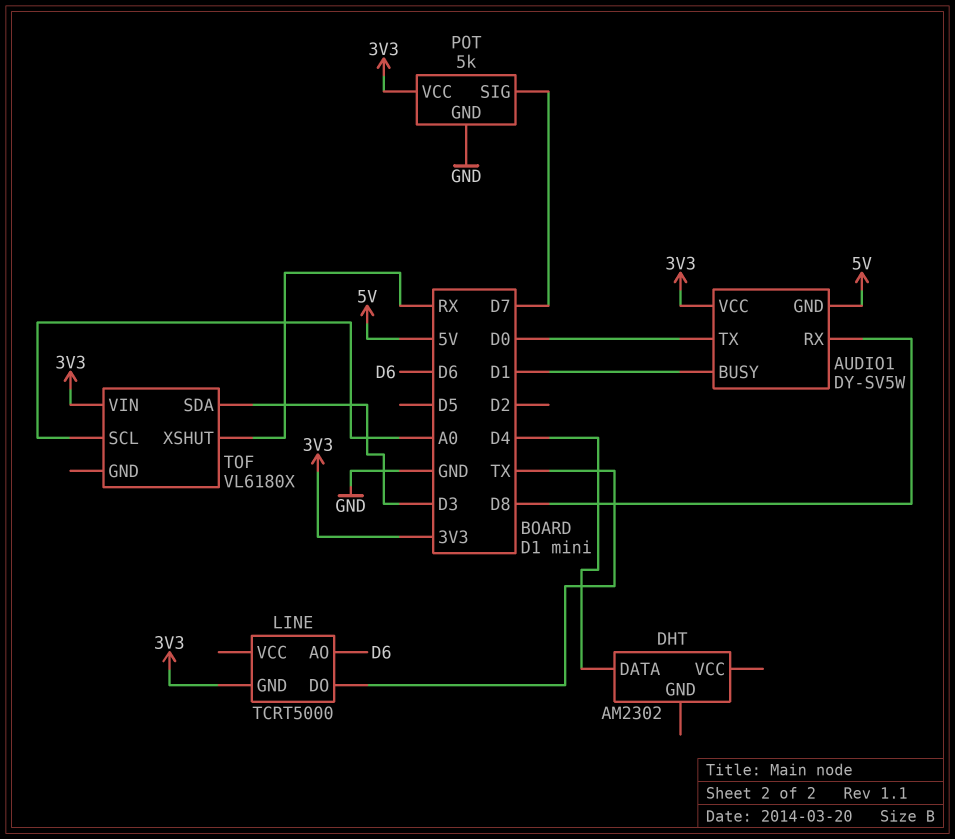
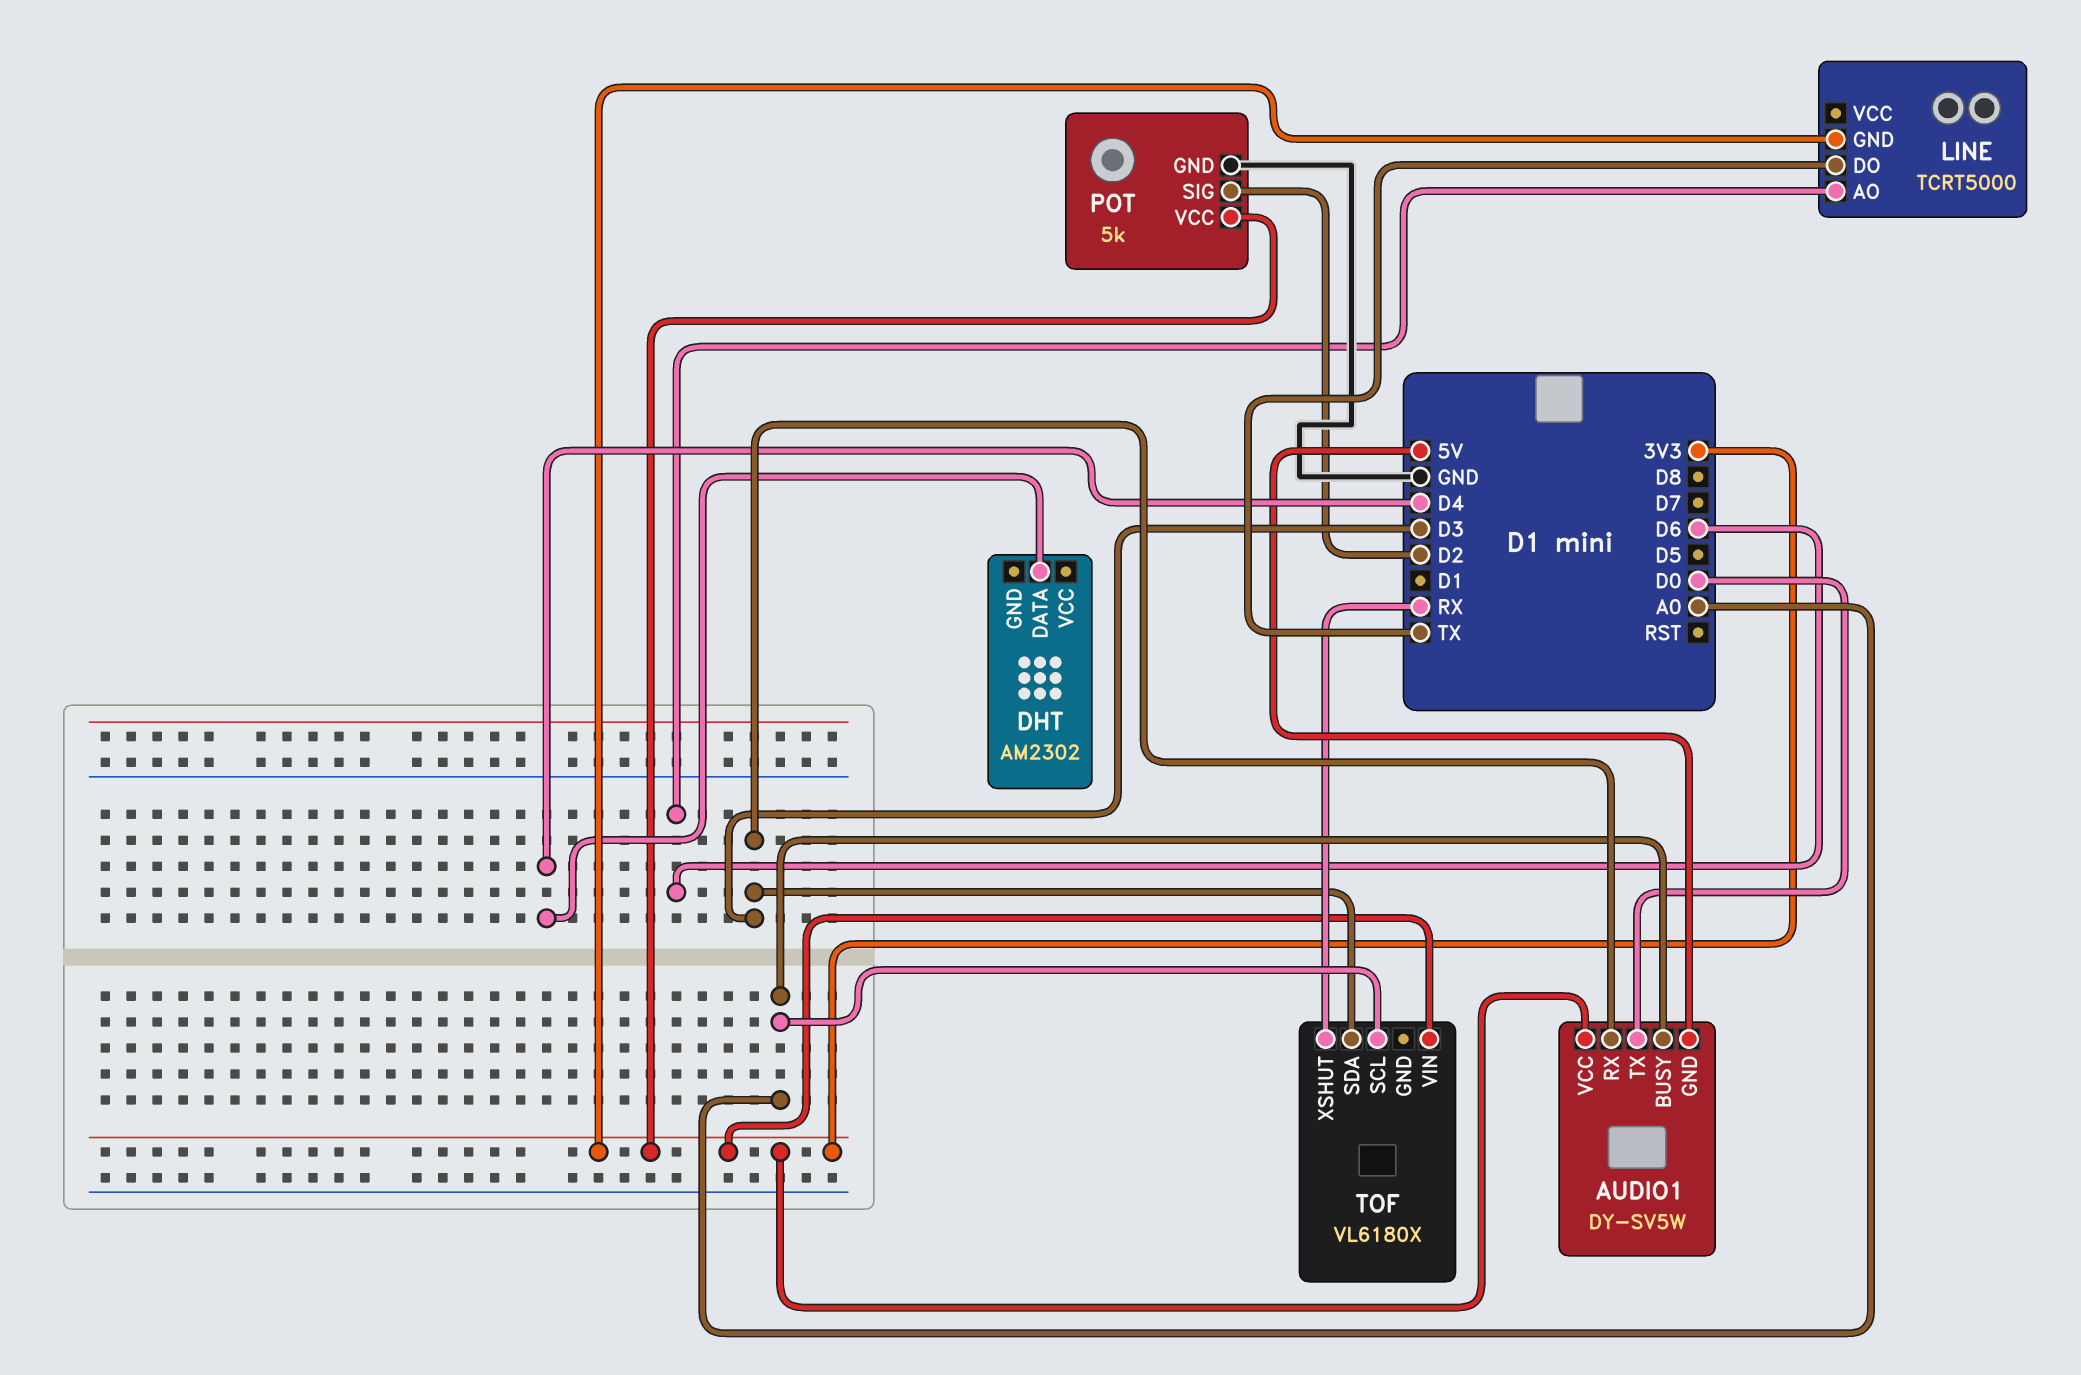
AUDIO1 pin BUSY: D1 -> A0
AUDIO1 pin RX: D8 -> D3
POT pin SIG: D7 -> D2

